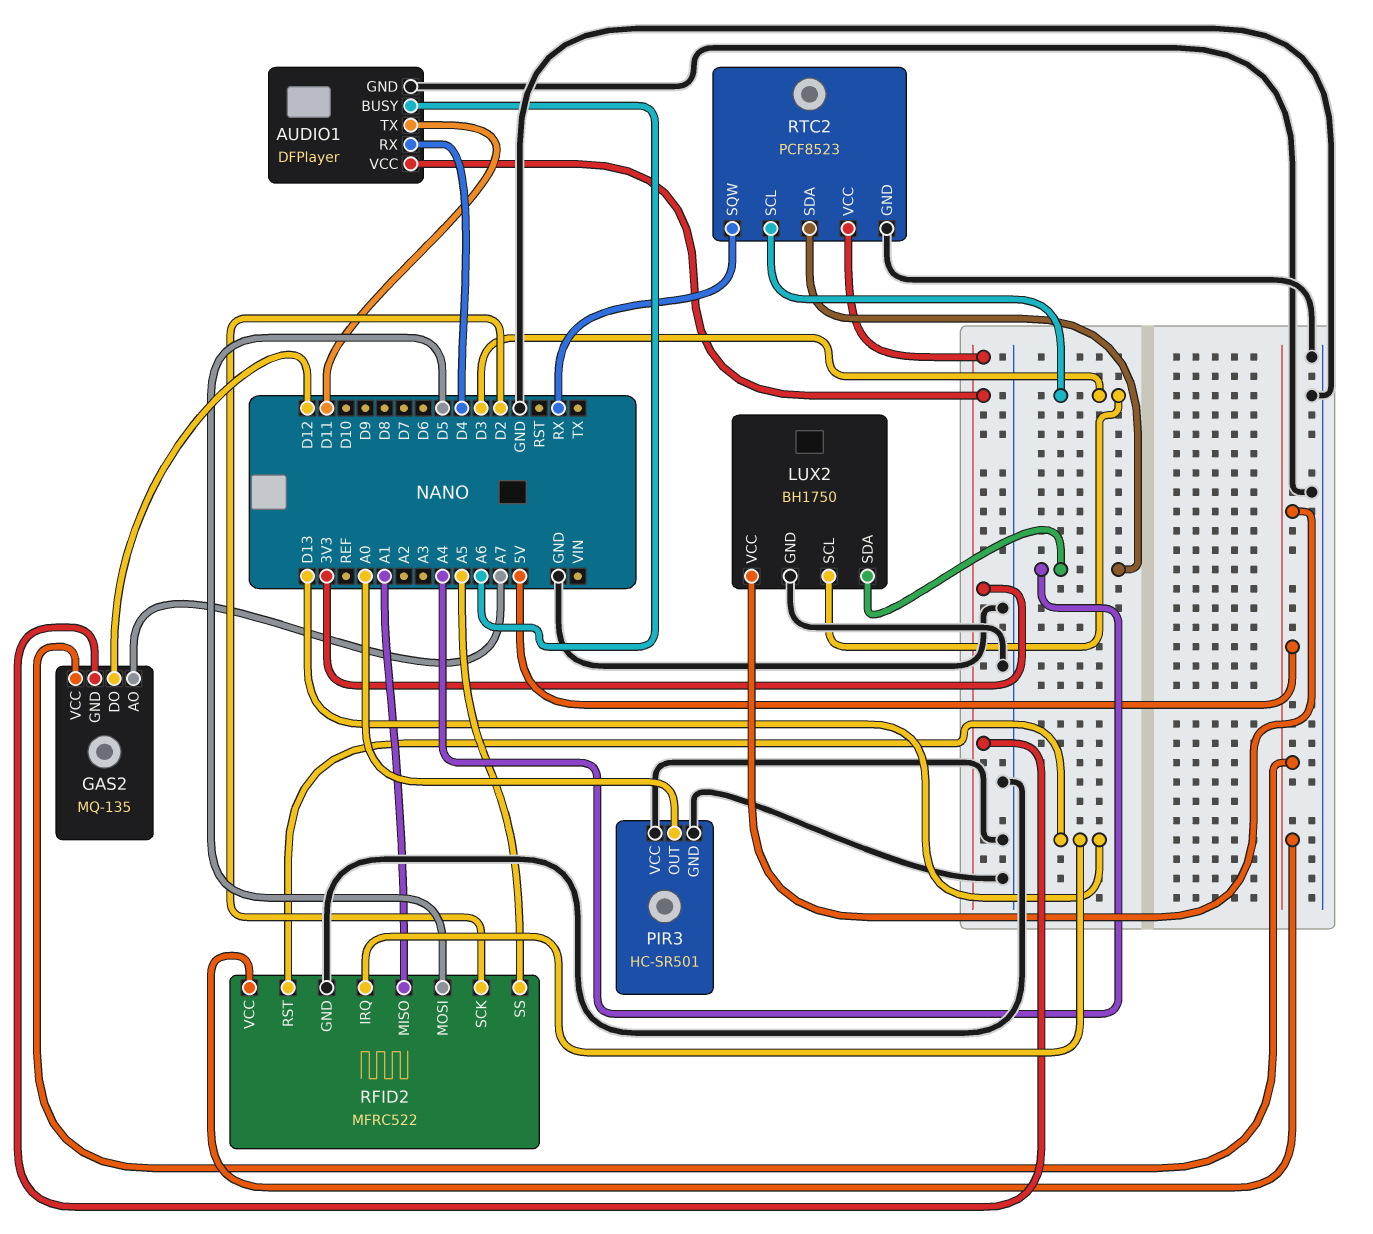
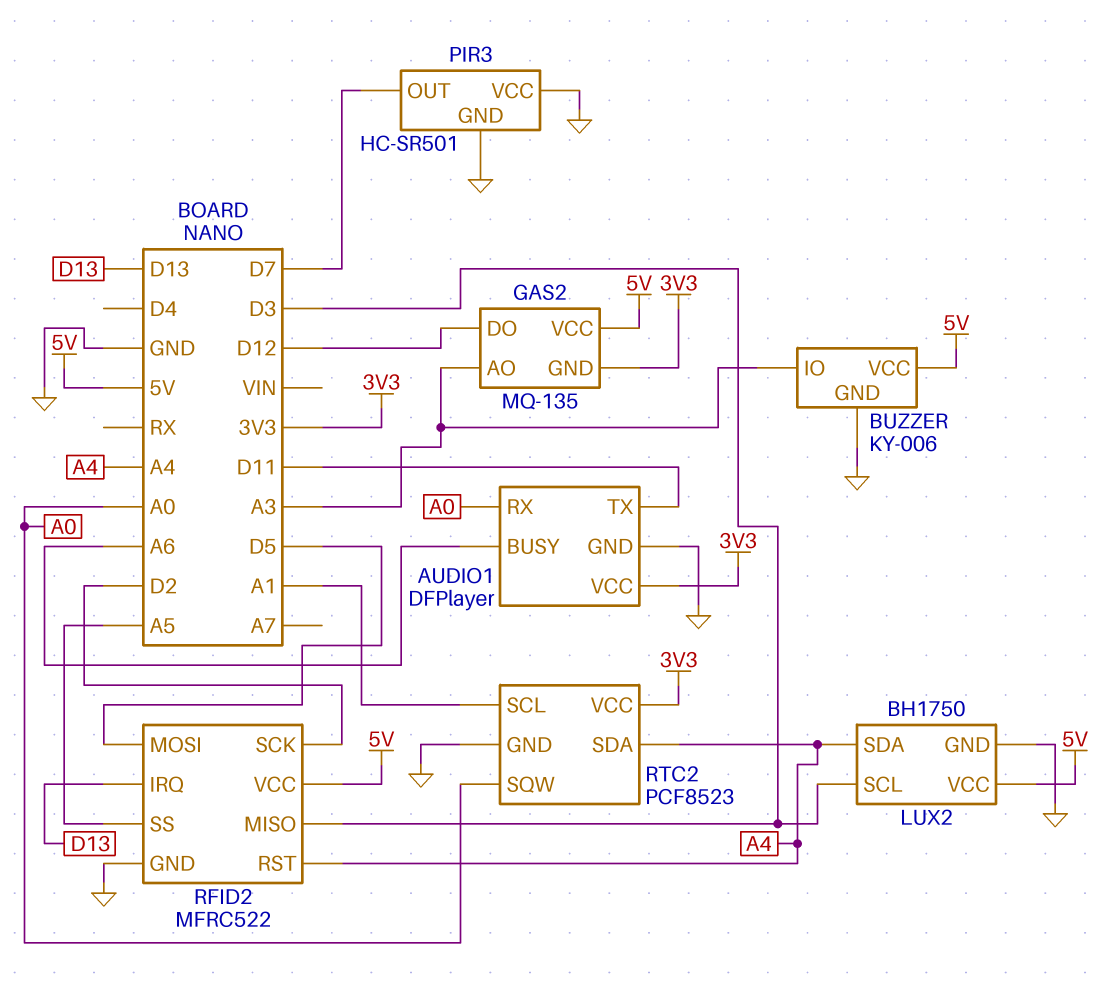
AUDIO1 pin RX: D4 -> A0
BUZZER: none -> KY-006
BUZZER pin GND: none -> GND
BUZZER pin IO: none -> A3
BUZZER pin VCC: none -> 5V
GAS2 pin AO: A7 -> A3
PIR3 pin OUT: A0 -> D7
RFID2 pin MISO: A1 -> D3
RFID2 pin RST: D13 -> A4
RTC2 pin SCL: D3 -> A1
RTC2 pin SQW: RX -> A0

